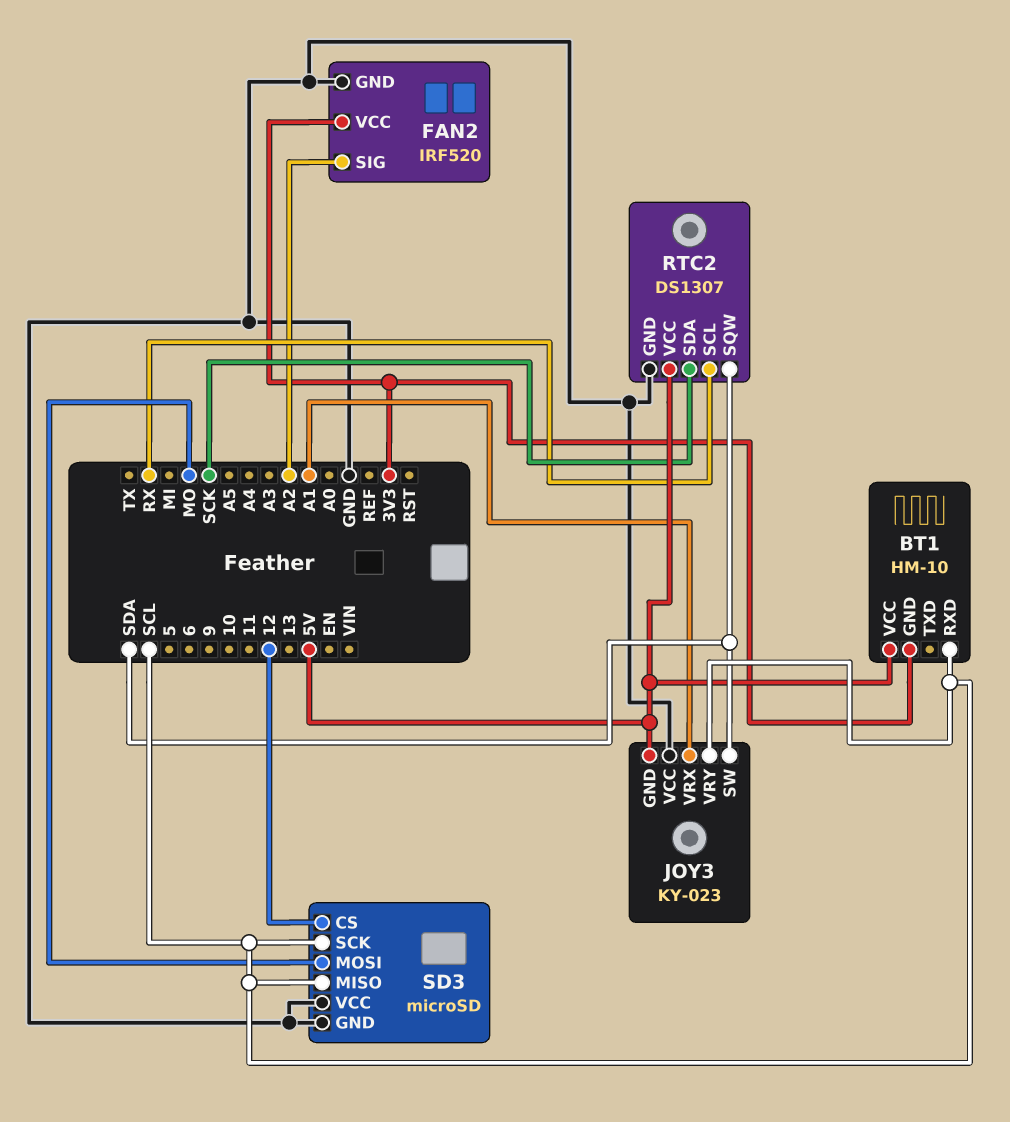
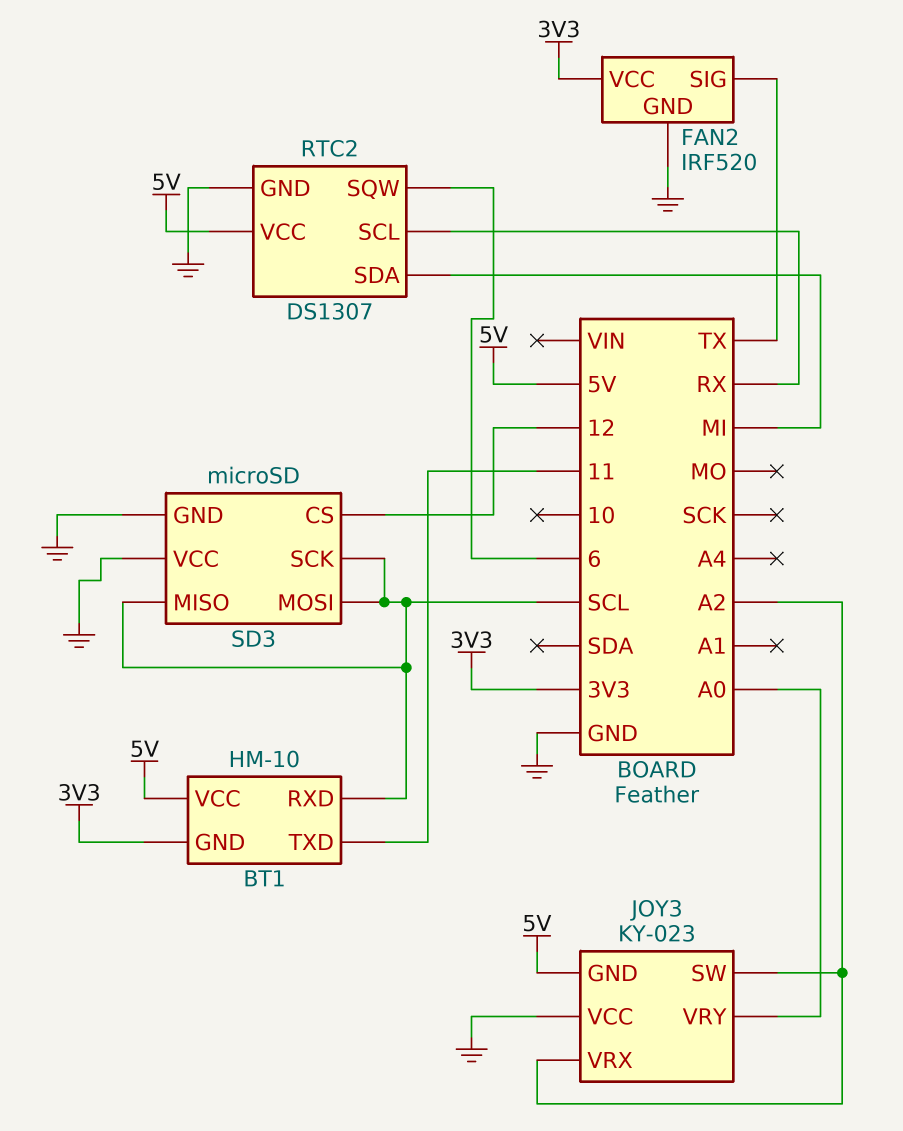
BT1 pin TXD: none -> 11
FAN2 pin SIG: A2 -> TX
JOY3 pin SW: SDA -> A2
JOY3 pin VRX: A1 -> A2
JOY3 pin VRY: SCL -> A0
RTC2 pin SDA: SCK -> MI
RTC2 pin SQW: SDA -> 6
SD3 pin MOSI: MO -> SCL

